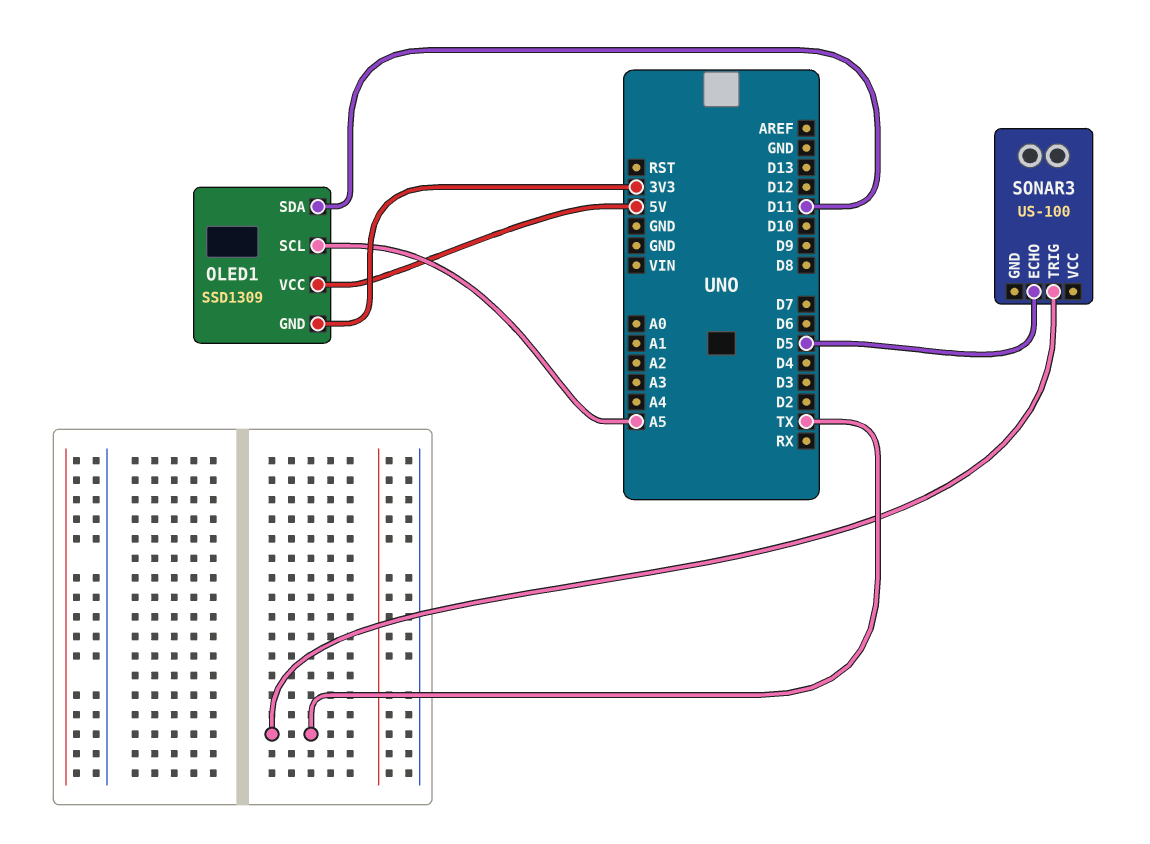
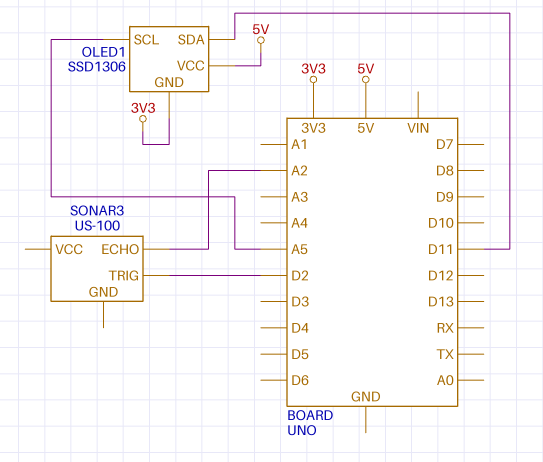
OLED1: SSD1309 -> SSD1306
SONAR3 pin ECHO: D5 -> A2
SONAR3 pin TRIG: TX -> D2

